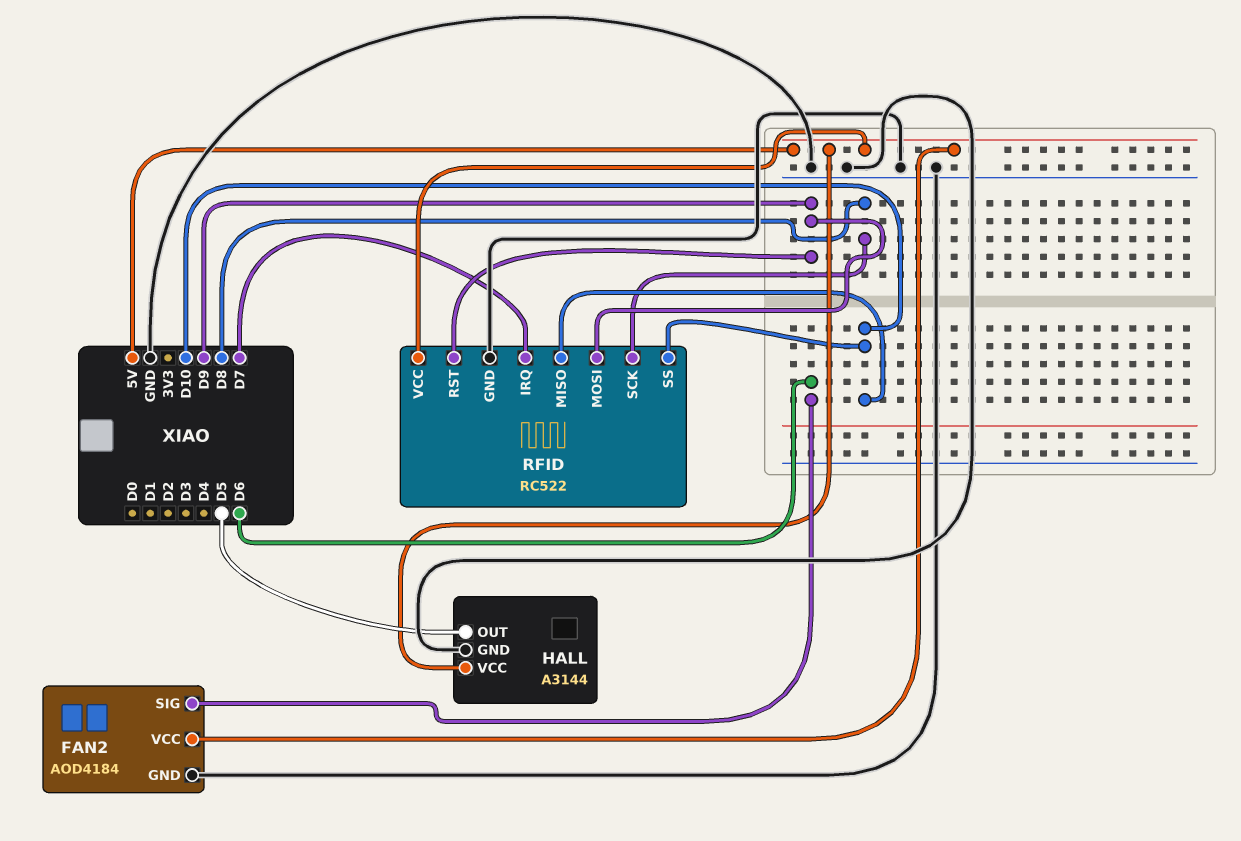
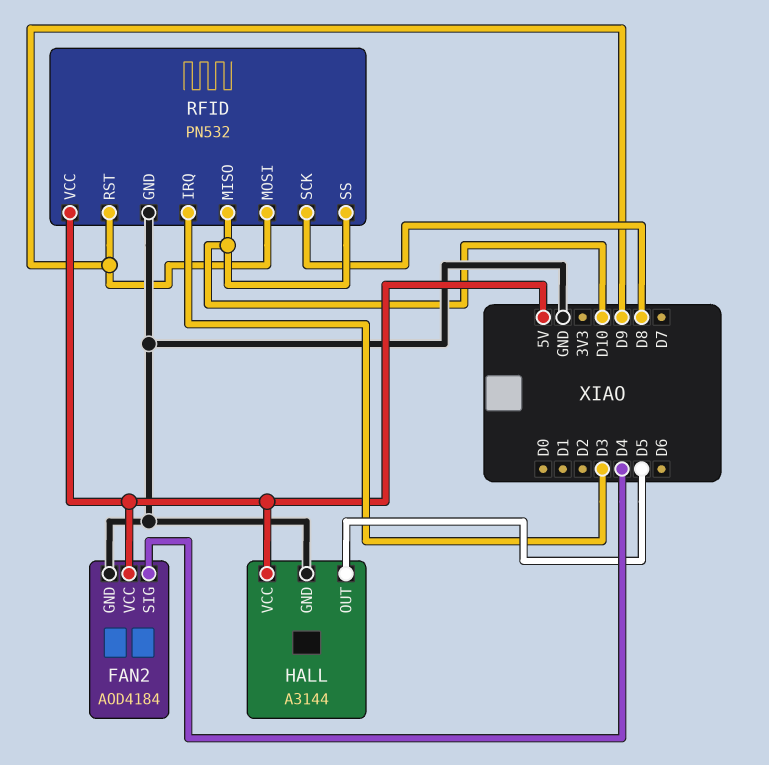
FAN2 pin SIG: D6 -> D4
RFID: RC522 -> PN532
RFID pin IRQ: D7 -> D3

